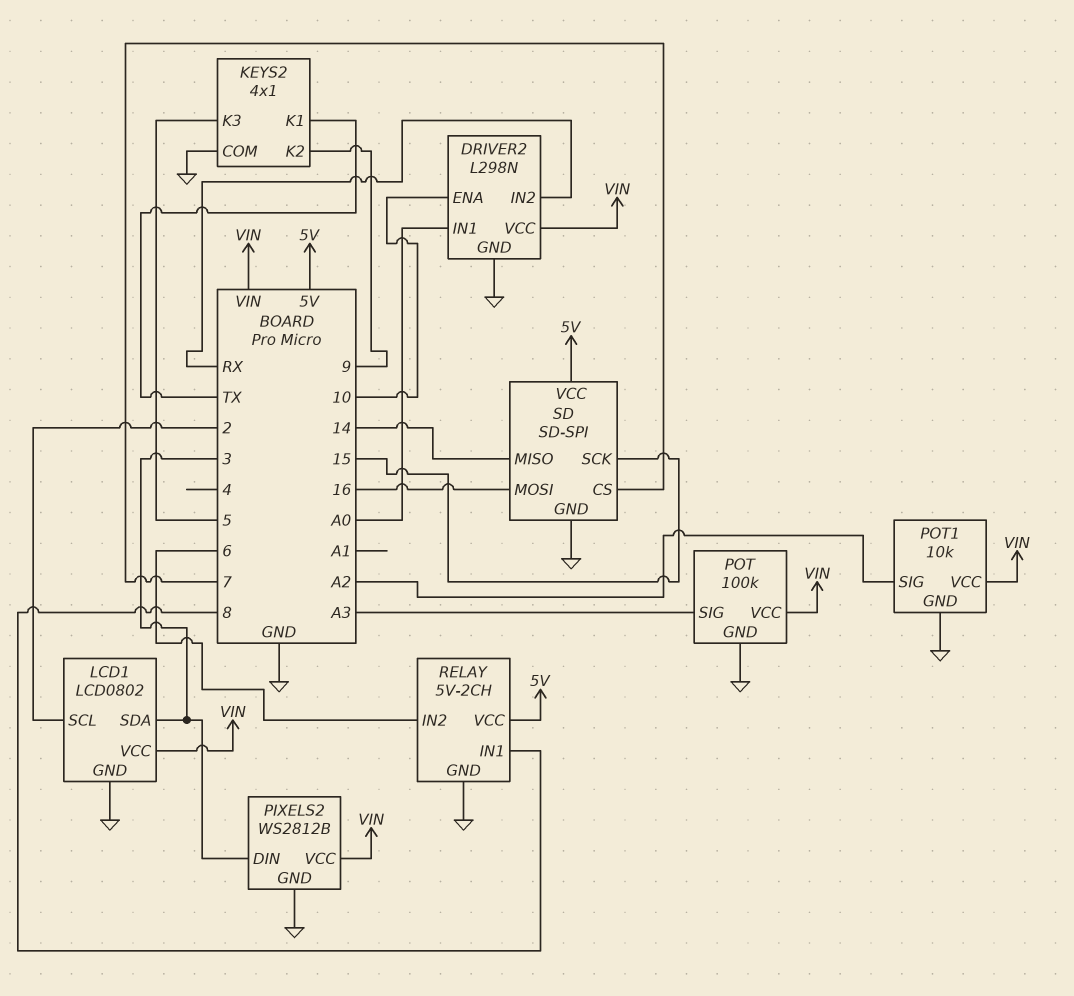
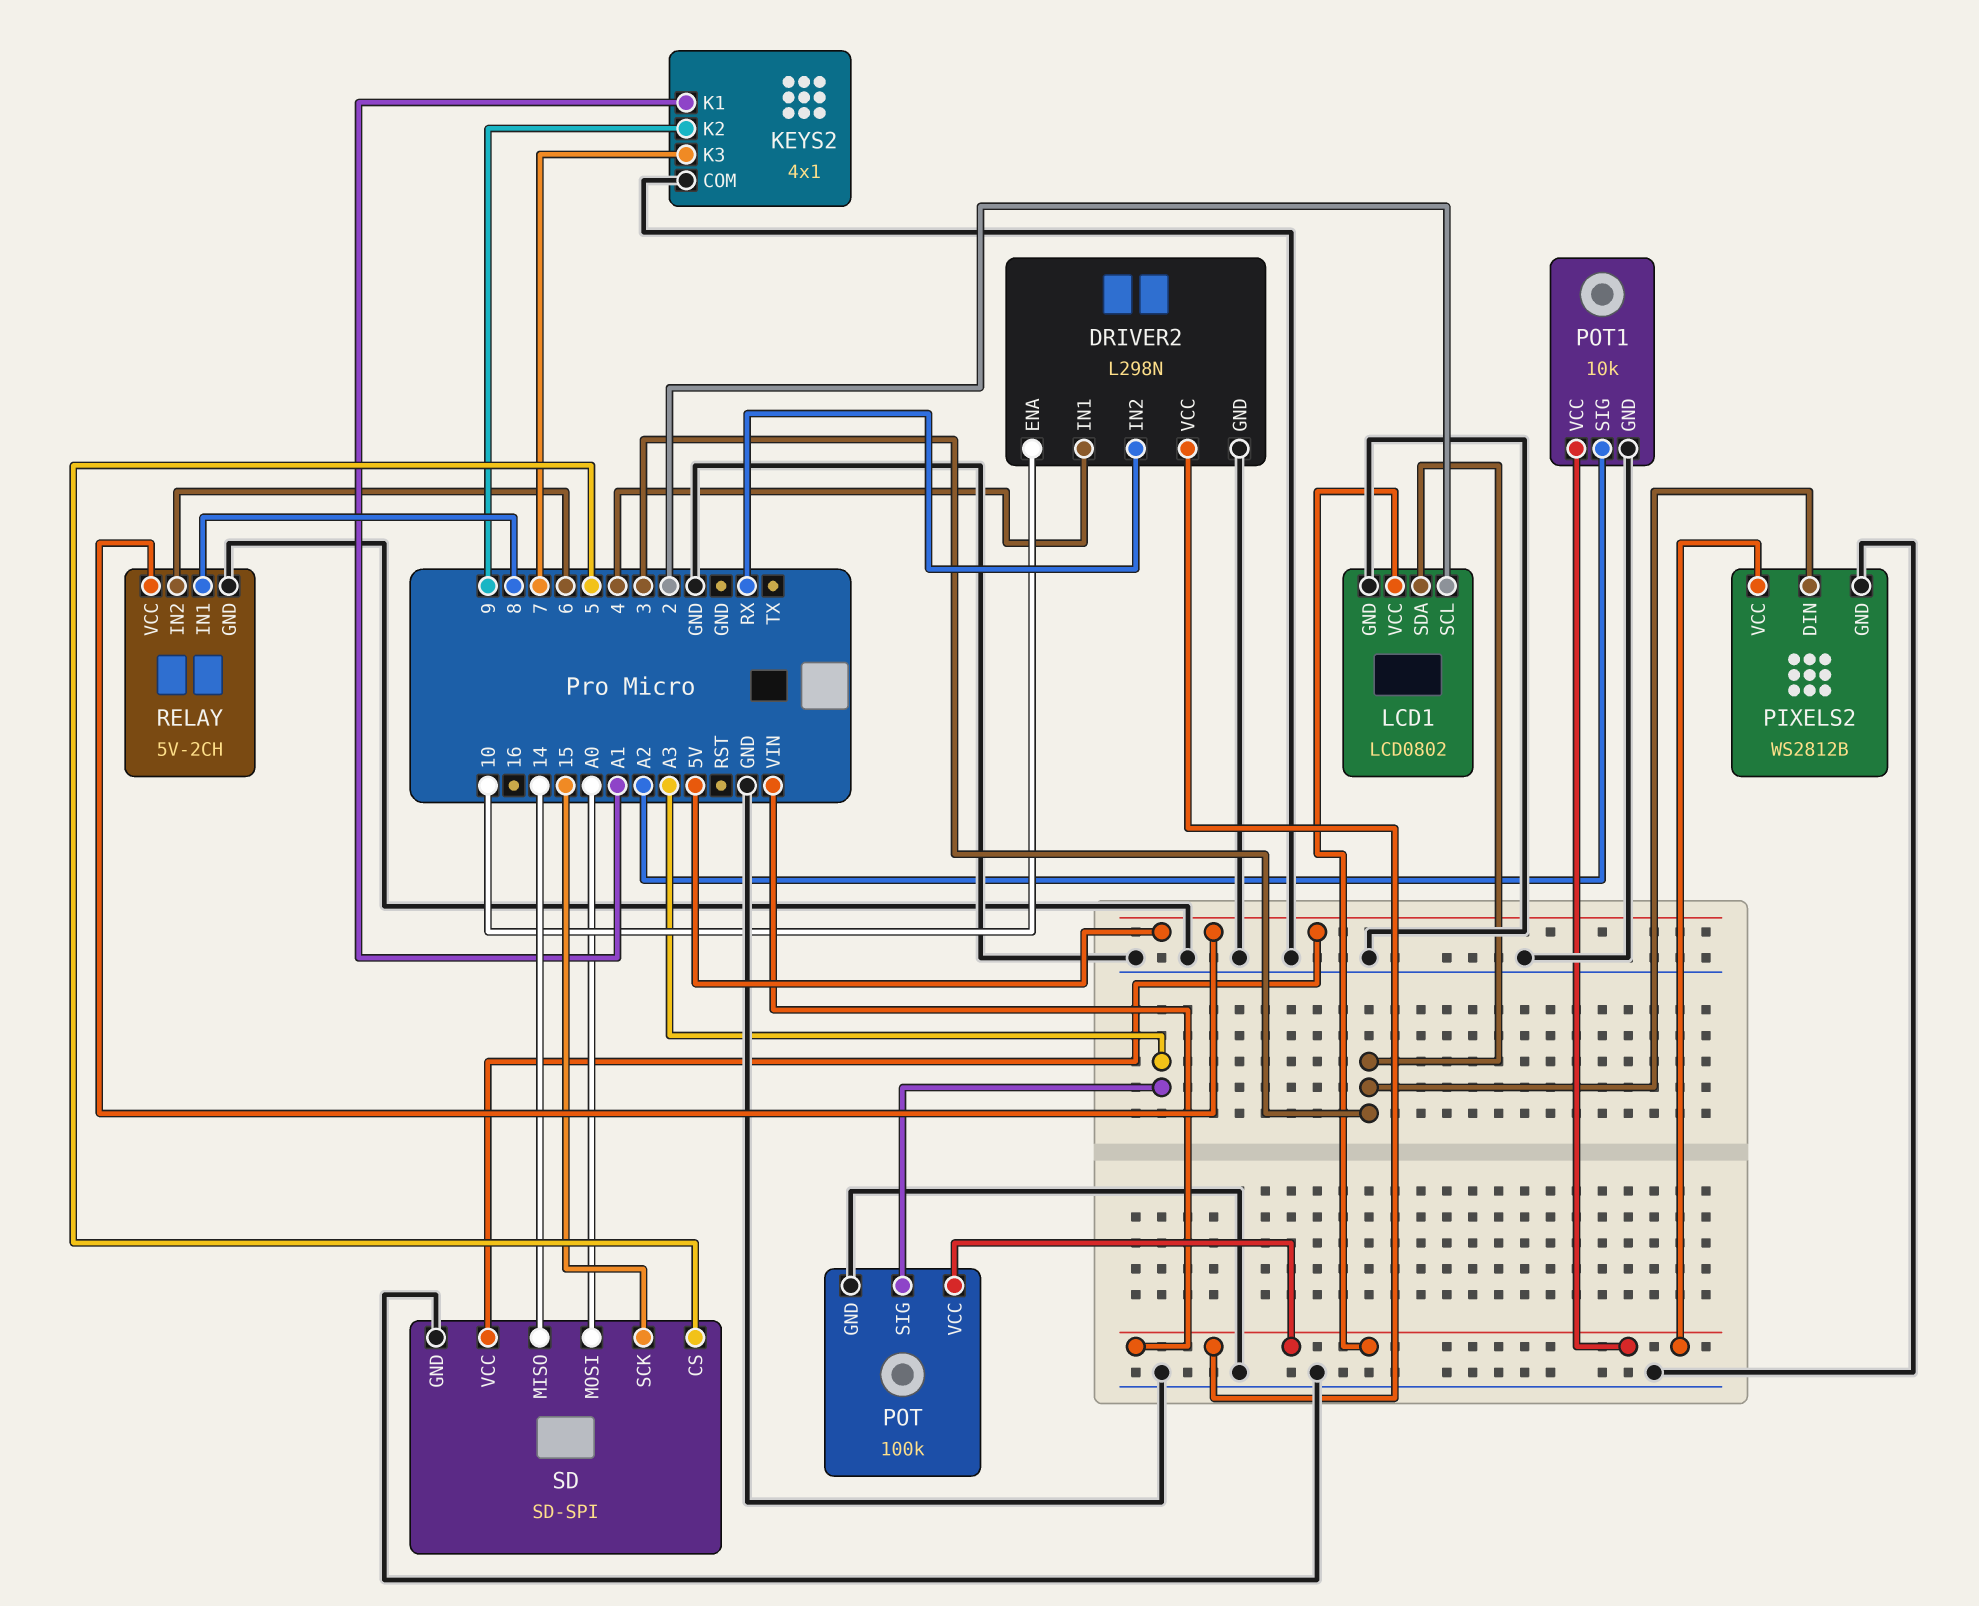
DRIVER2 pin IN1: A0 -> 4
KEYS2 pin K1: TX -> A1
KEYS2 pin K3: 5 -> 7
SD pin CS: 7 -> 5
SD pin MOSI: 16 -> A0

